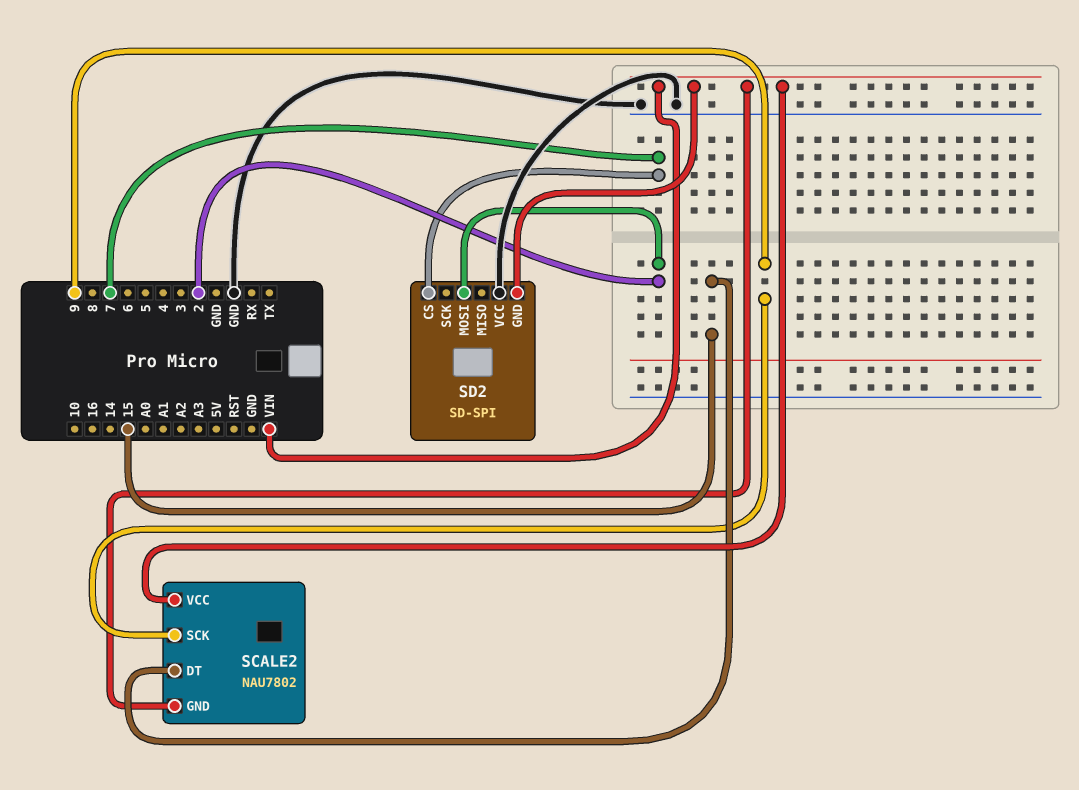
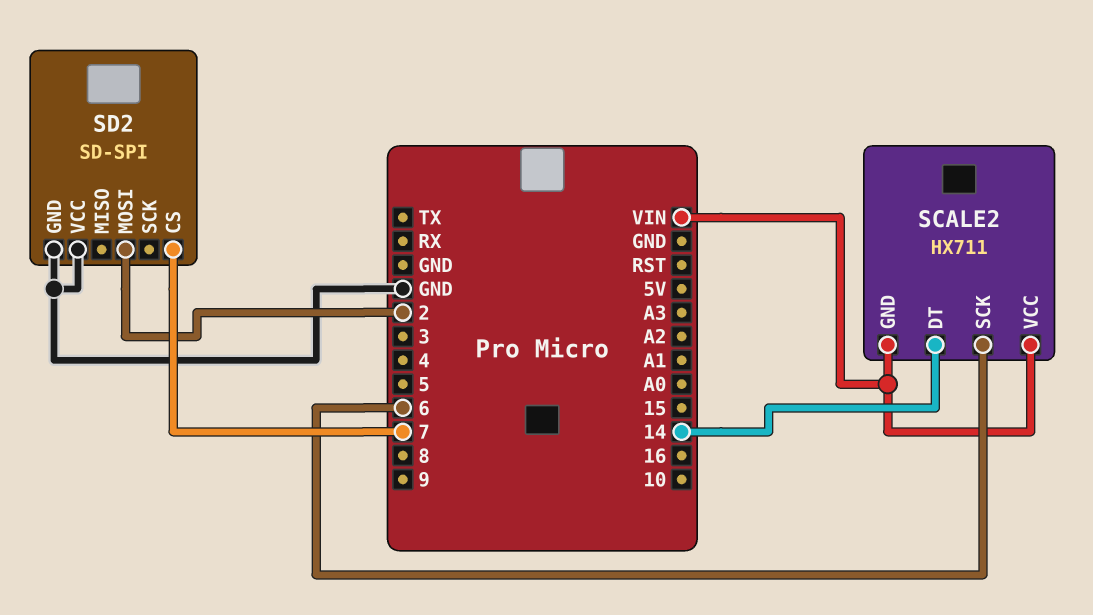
SCALE2: NAU7802 -> HX711
SCALE2 pin DT: 15 -> 14
SCALE2 pin SCK: 9 -> 6
SD2 pin GND: VIN -> GND

